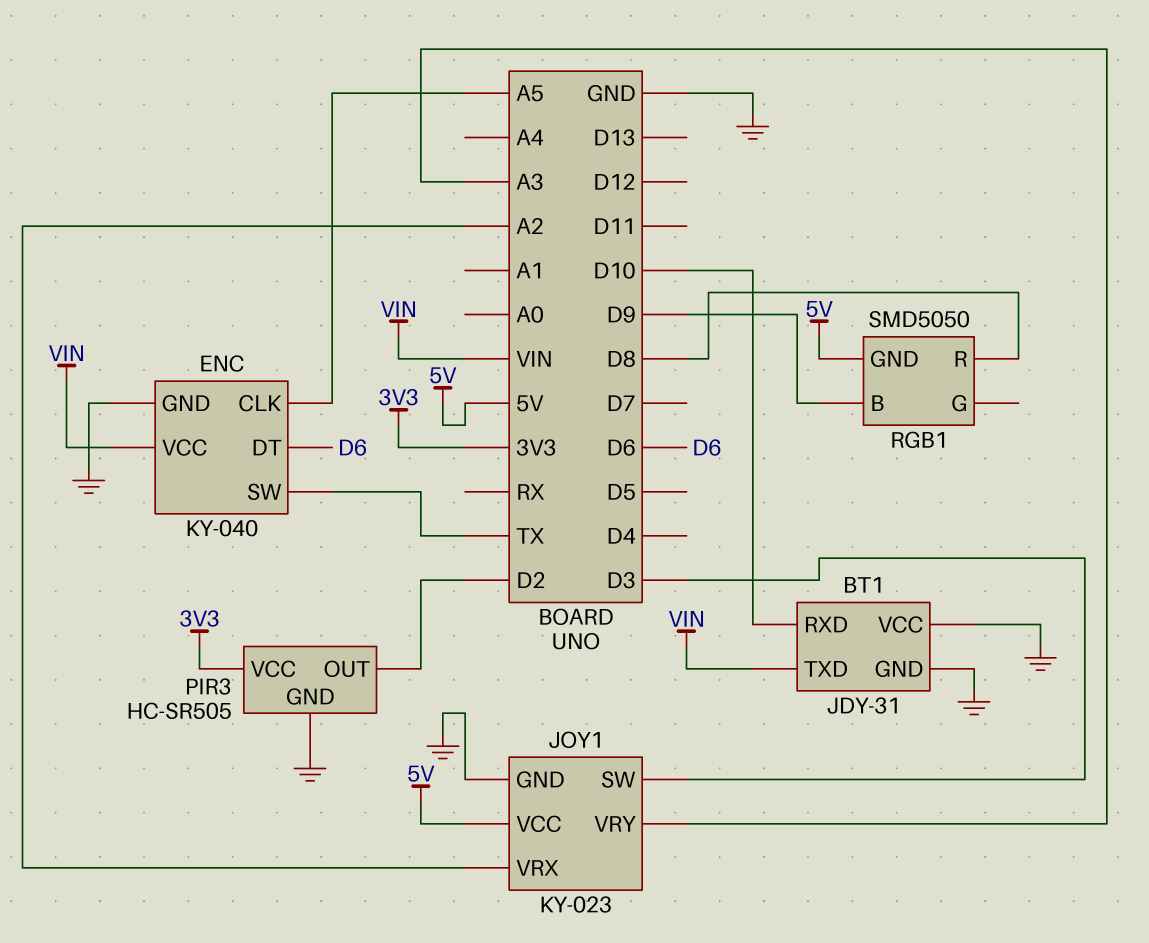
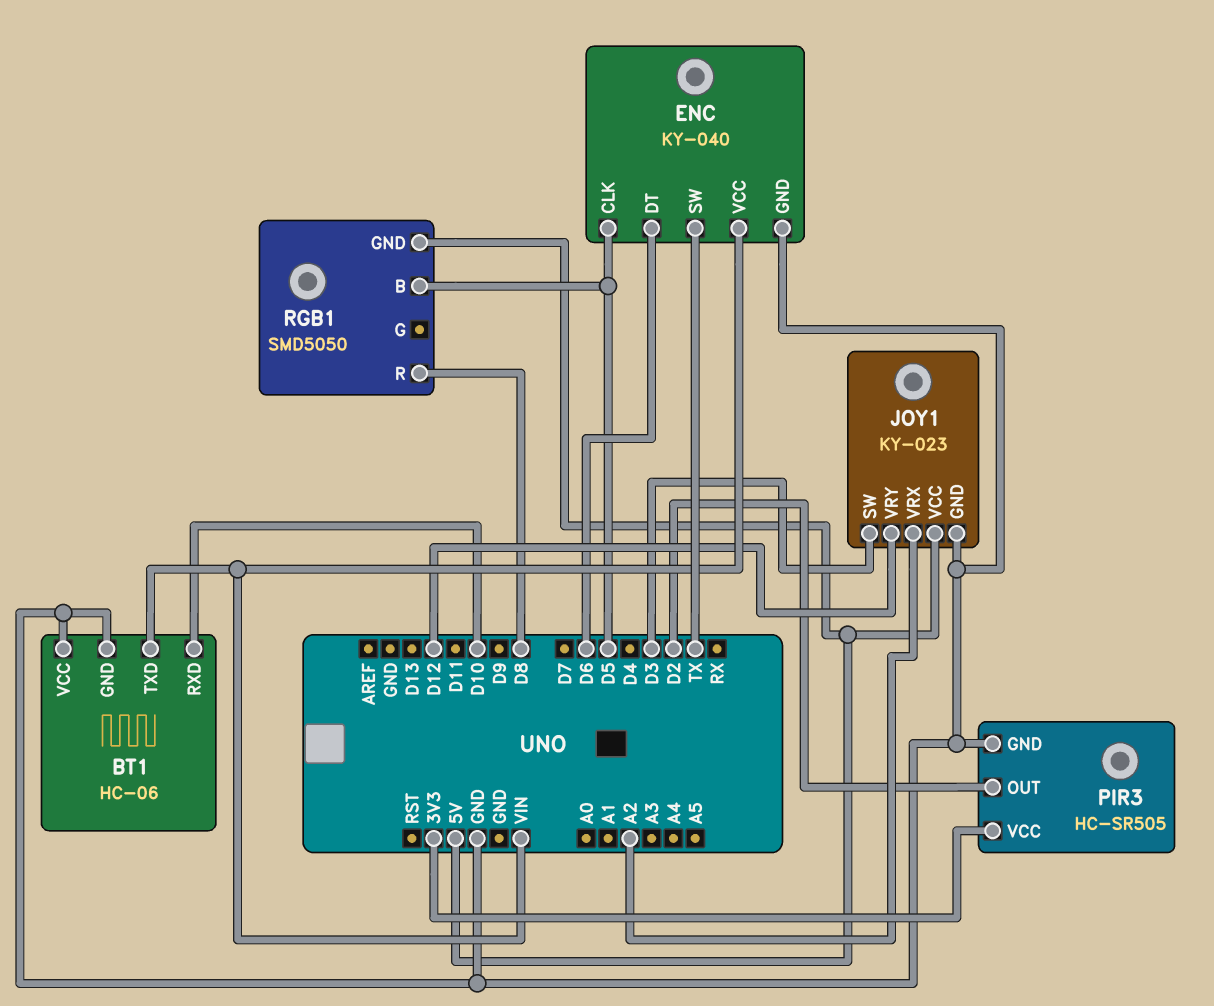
BT1: JDY-31 -> HC-06
ENC pin CLK: A5 -> D5
JOY1 pin VRY: A3 -> D12
RGB1 pin B: D9 -> D5

